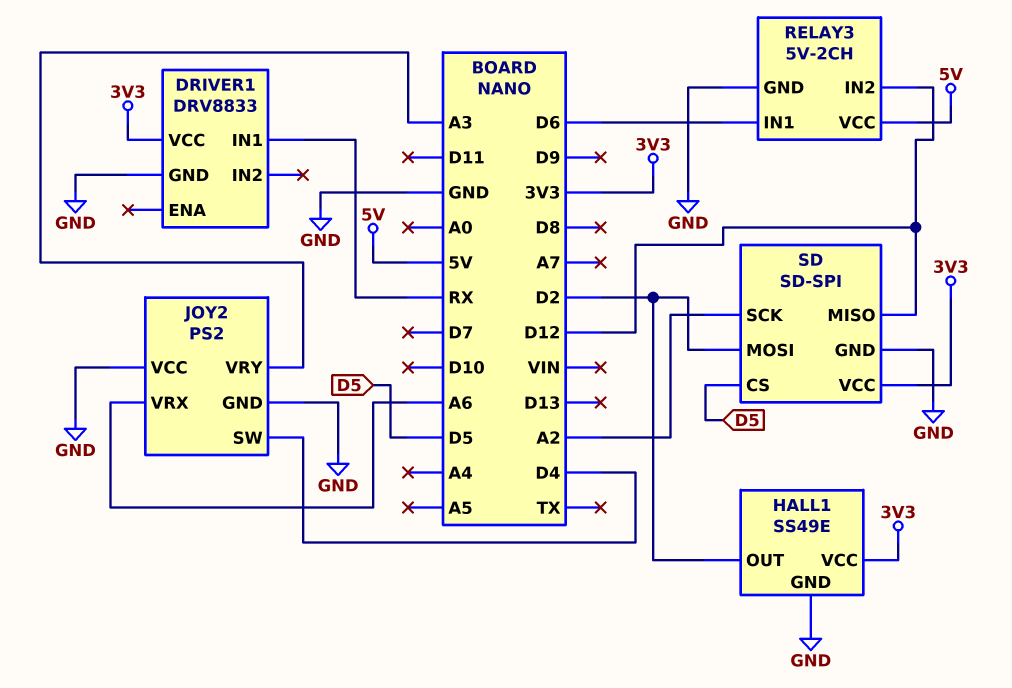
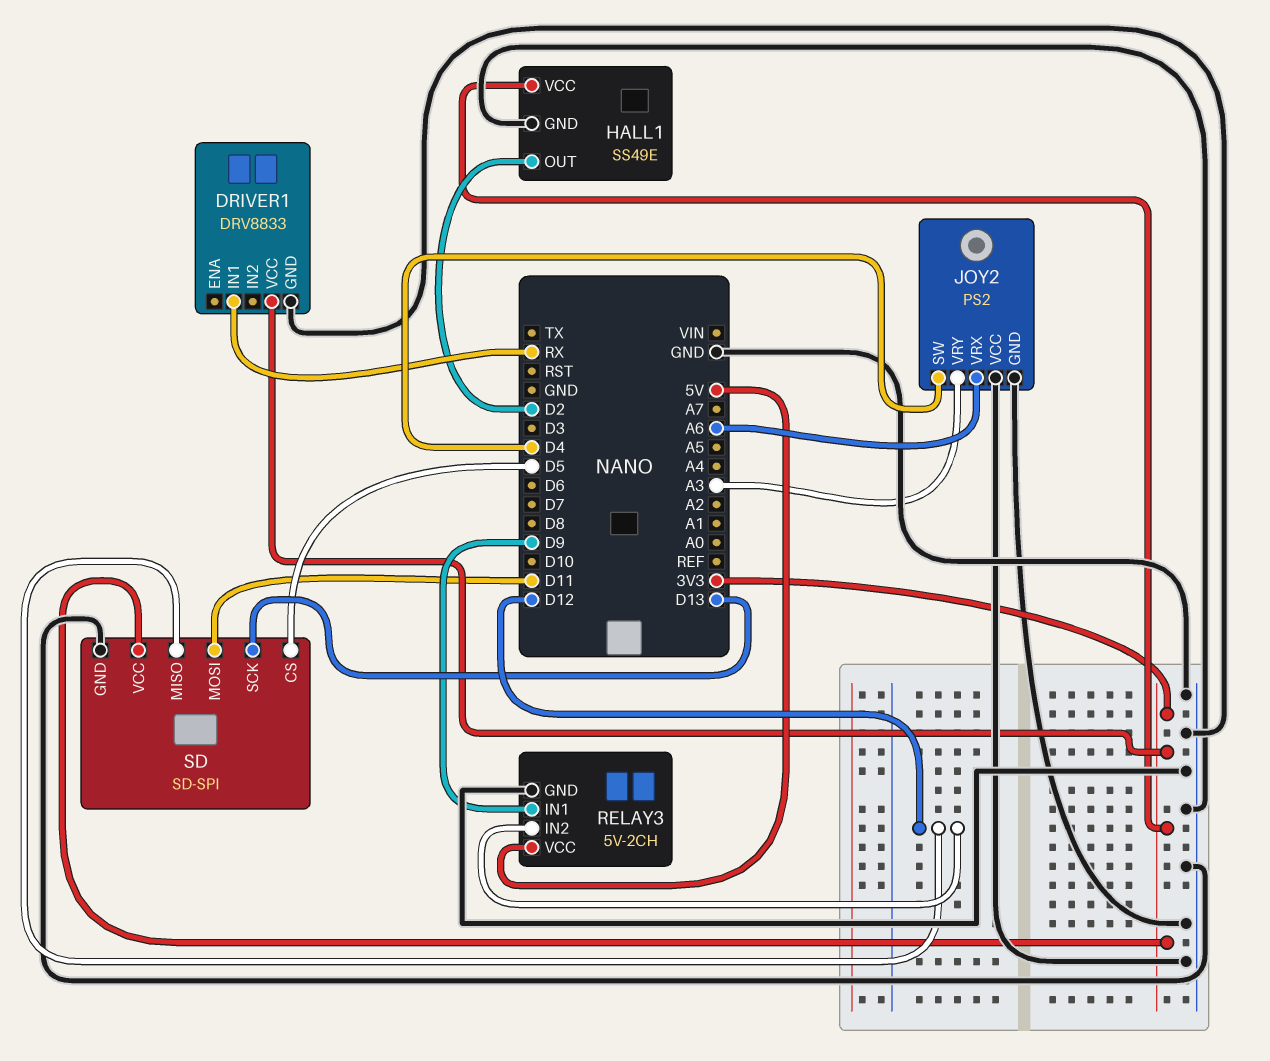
RELAY3 pin IN1: D6 -> D9
SD pin MOSI: D2 -> D11
SD pin SCK: A2 -> D13

